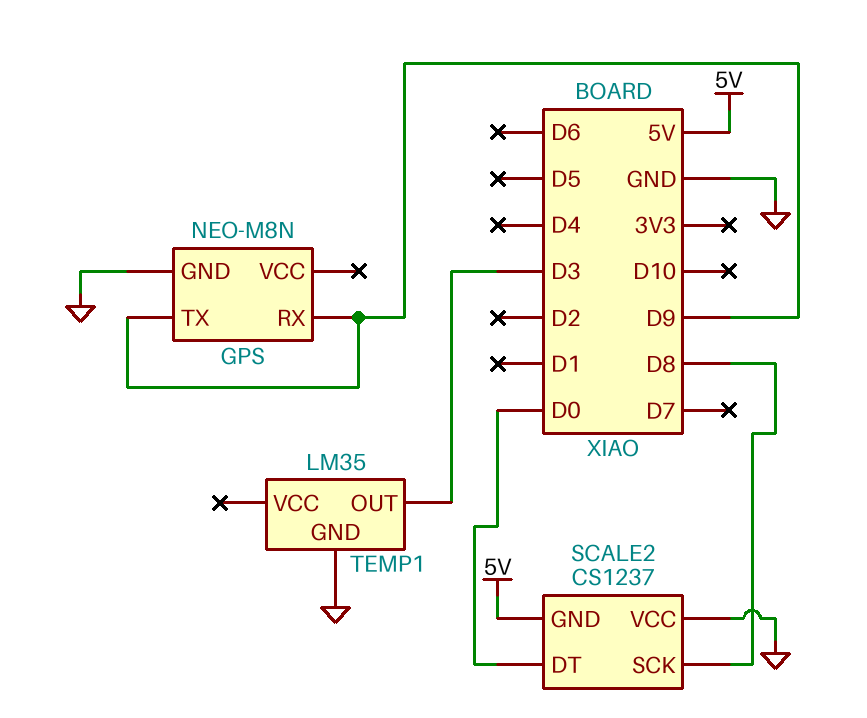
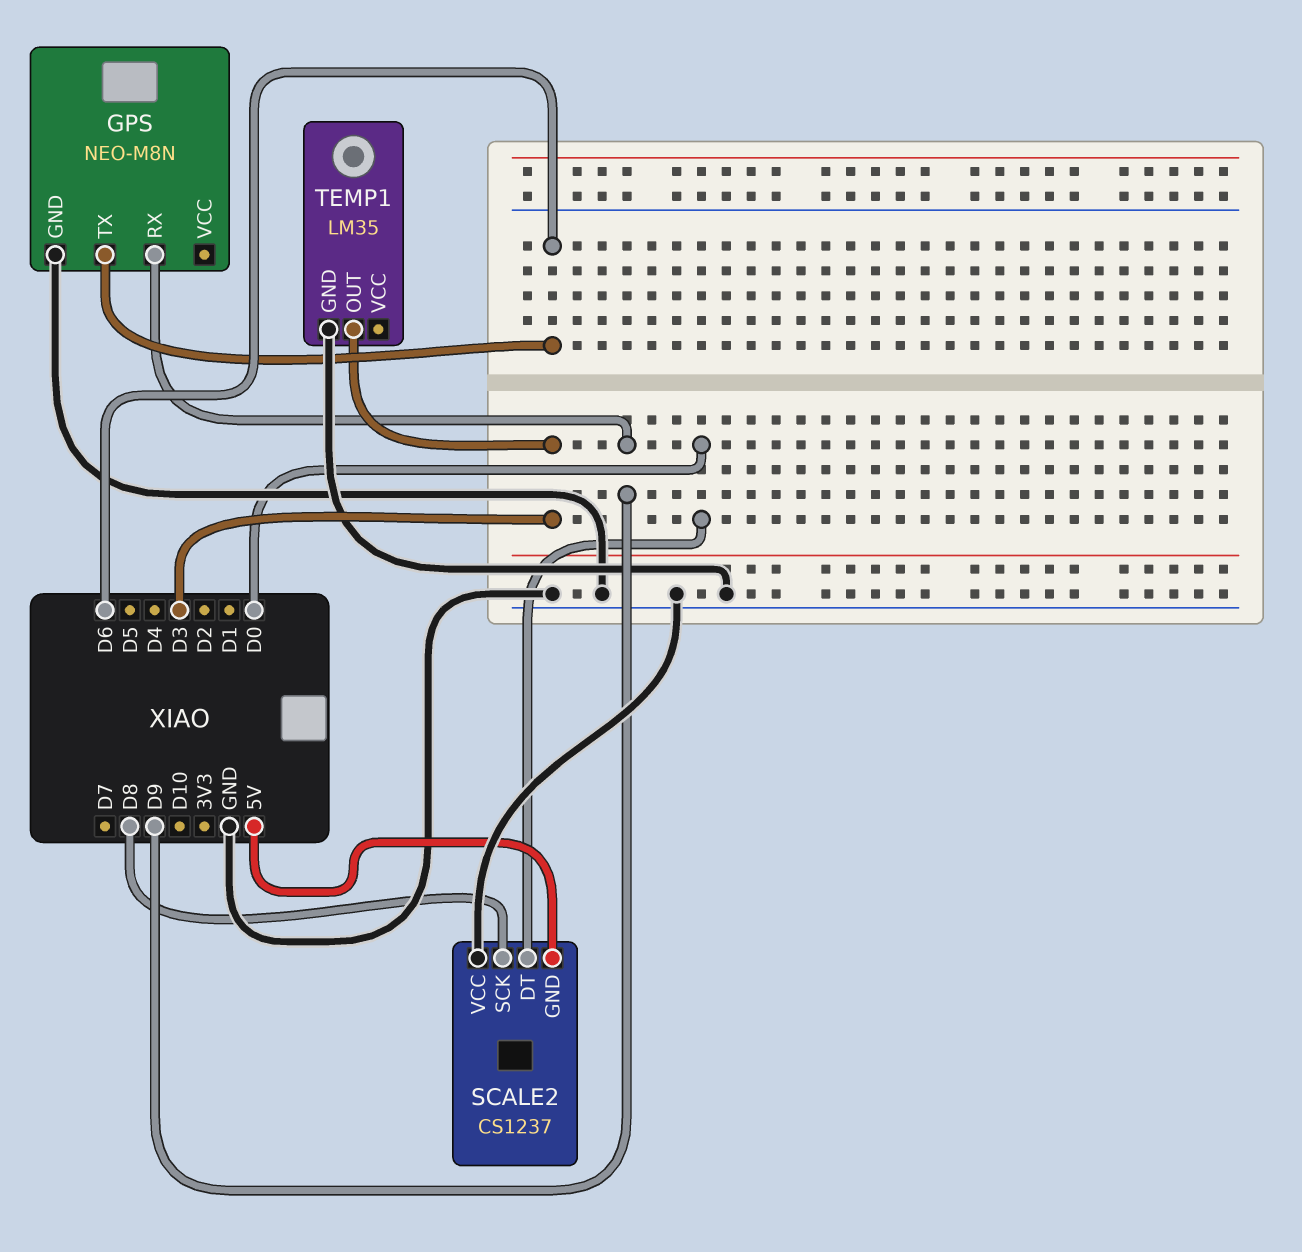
GPS pin TX: D9 -> D6

